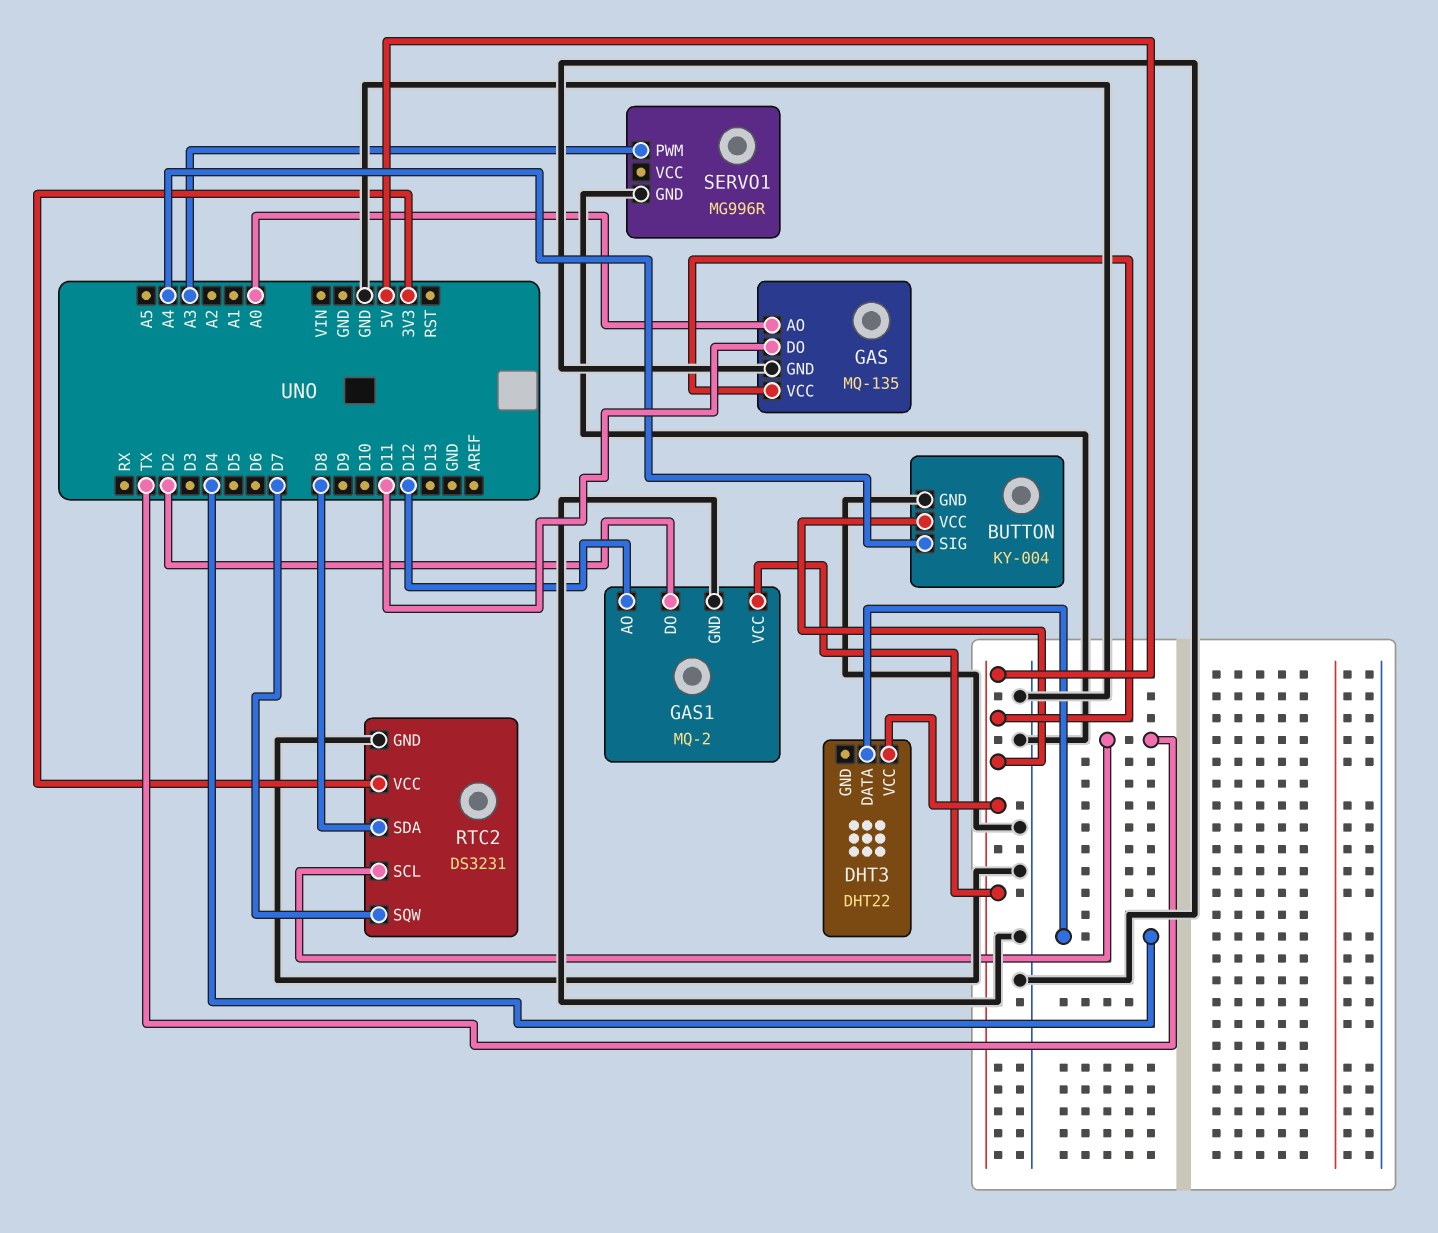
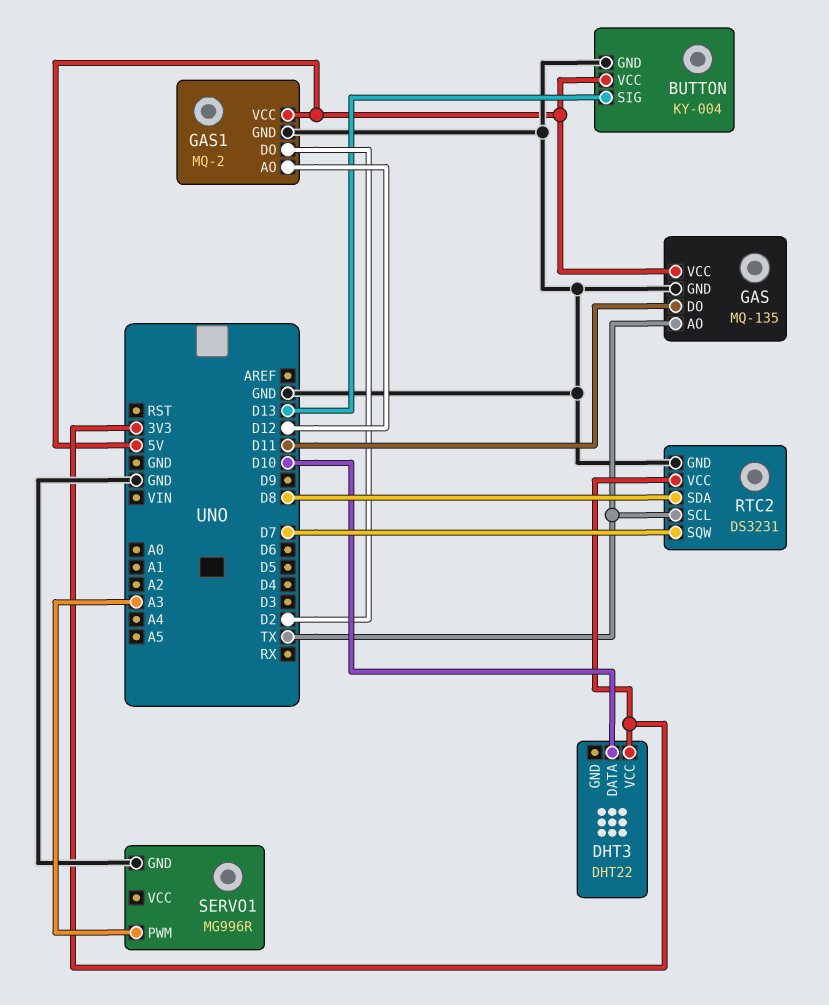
BUTTON pin SIG: A4 -> D13
DHT3 pin DATA: D4 -> D10
DHT3 pin VCC: 5V -> 3V3
GAS pin AO: A0 -> TX

